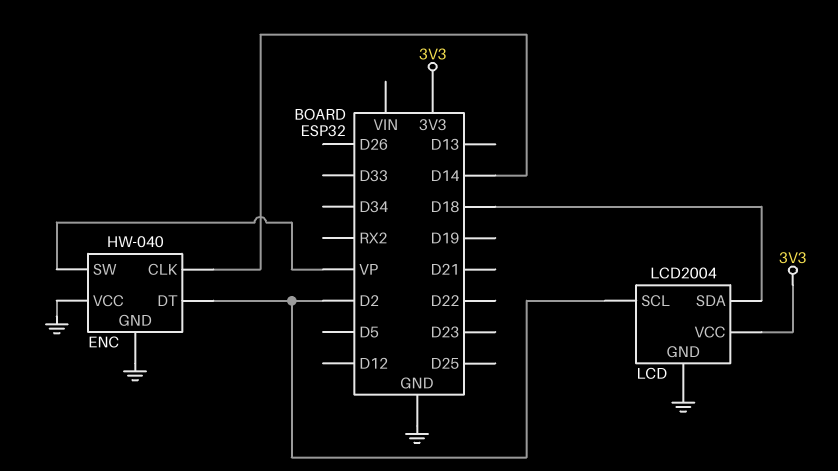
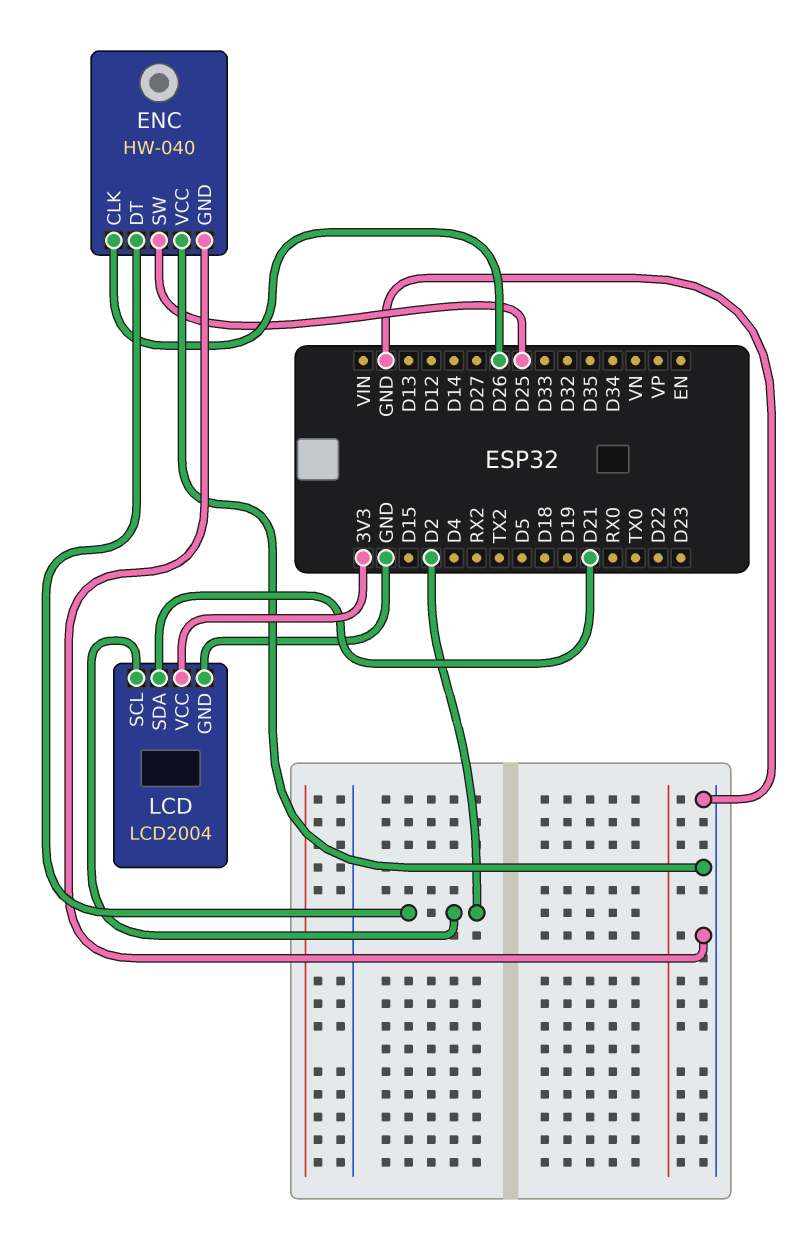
ENC pin CLK: D14 -> D26
ENC pin SW: VP -> D25
LCD pin SDA: D18 -> D21

